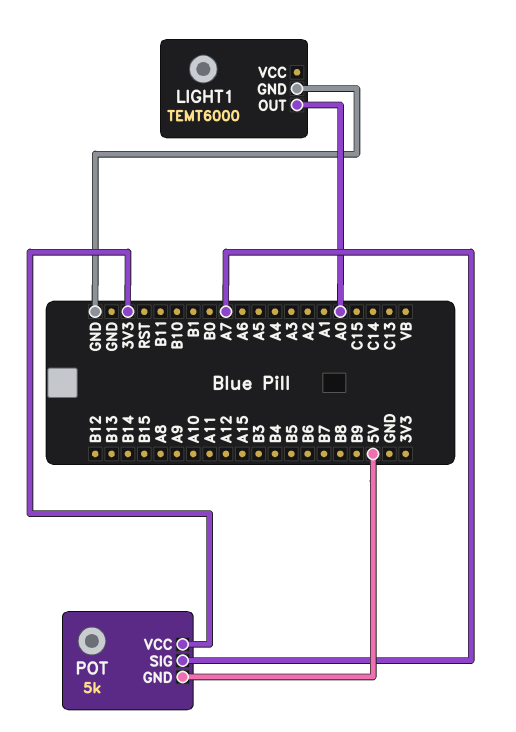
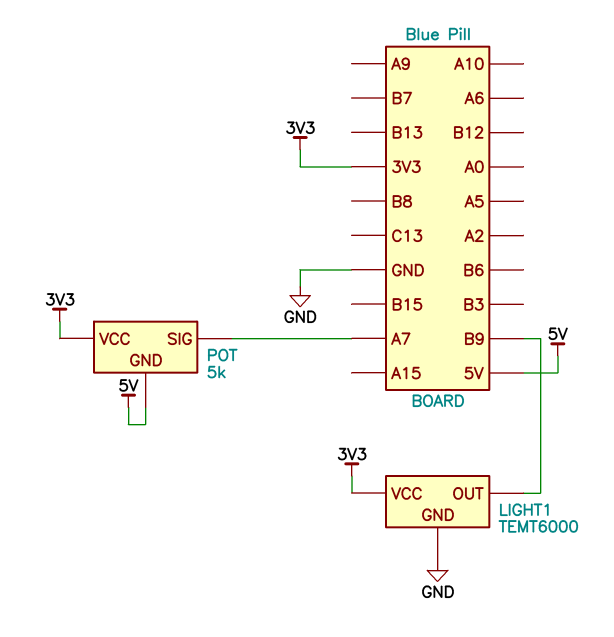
LIGHT1 pin OUT: A0 -> B9
LIGHT1 pin VCC: none -> 3V3

